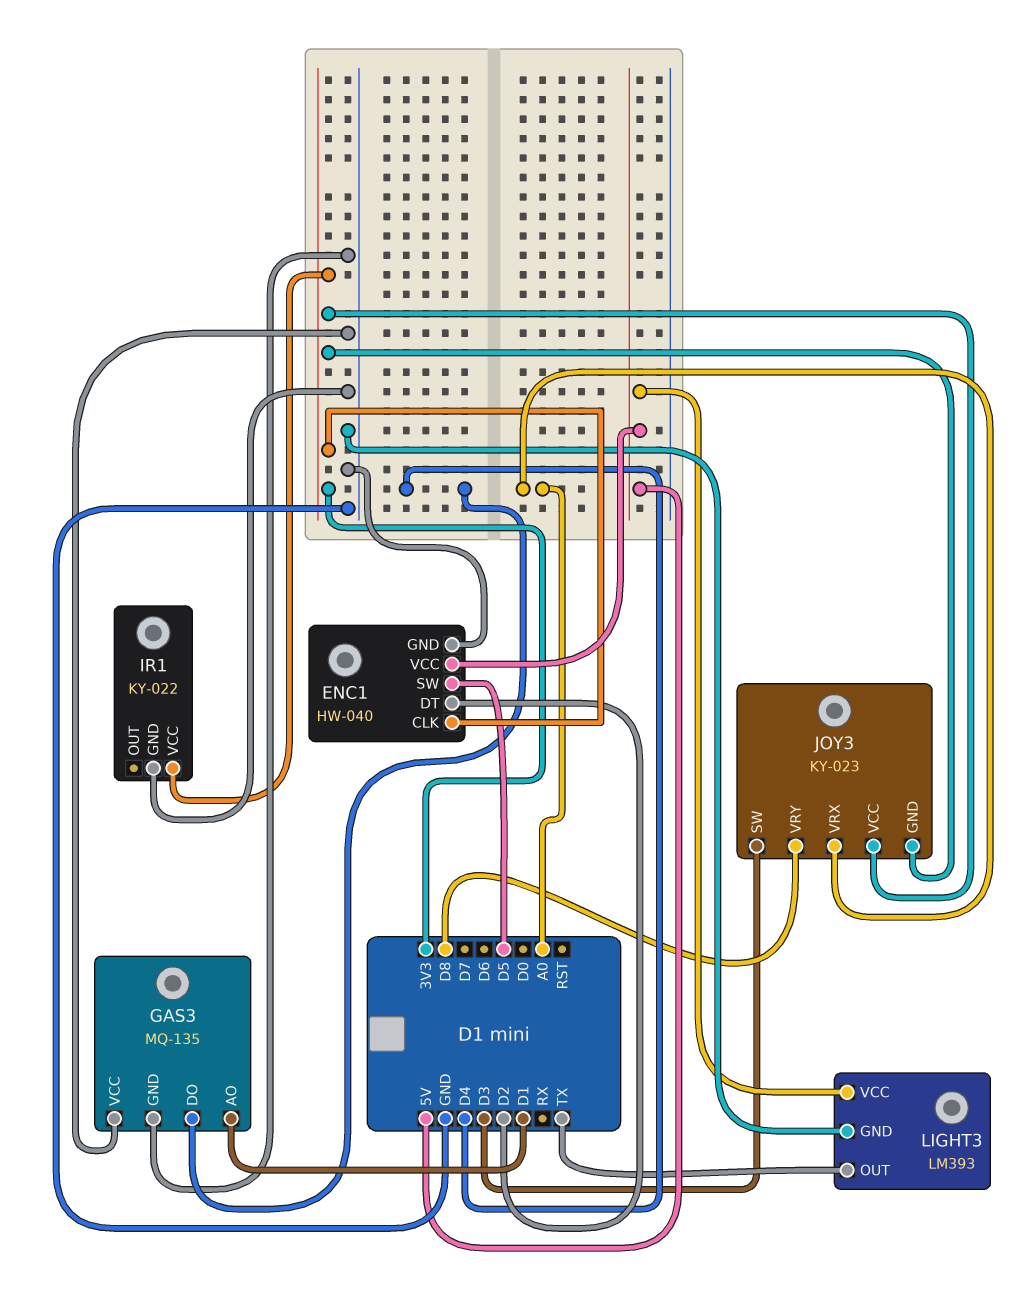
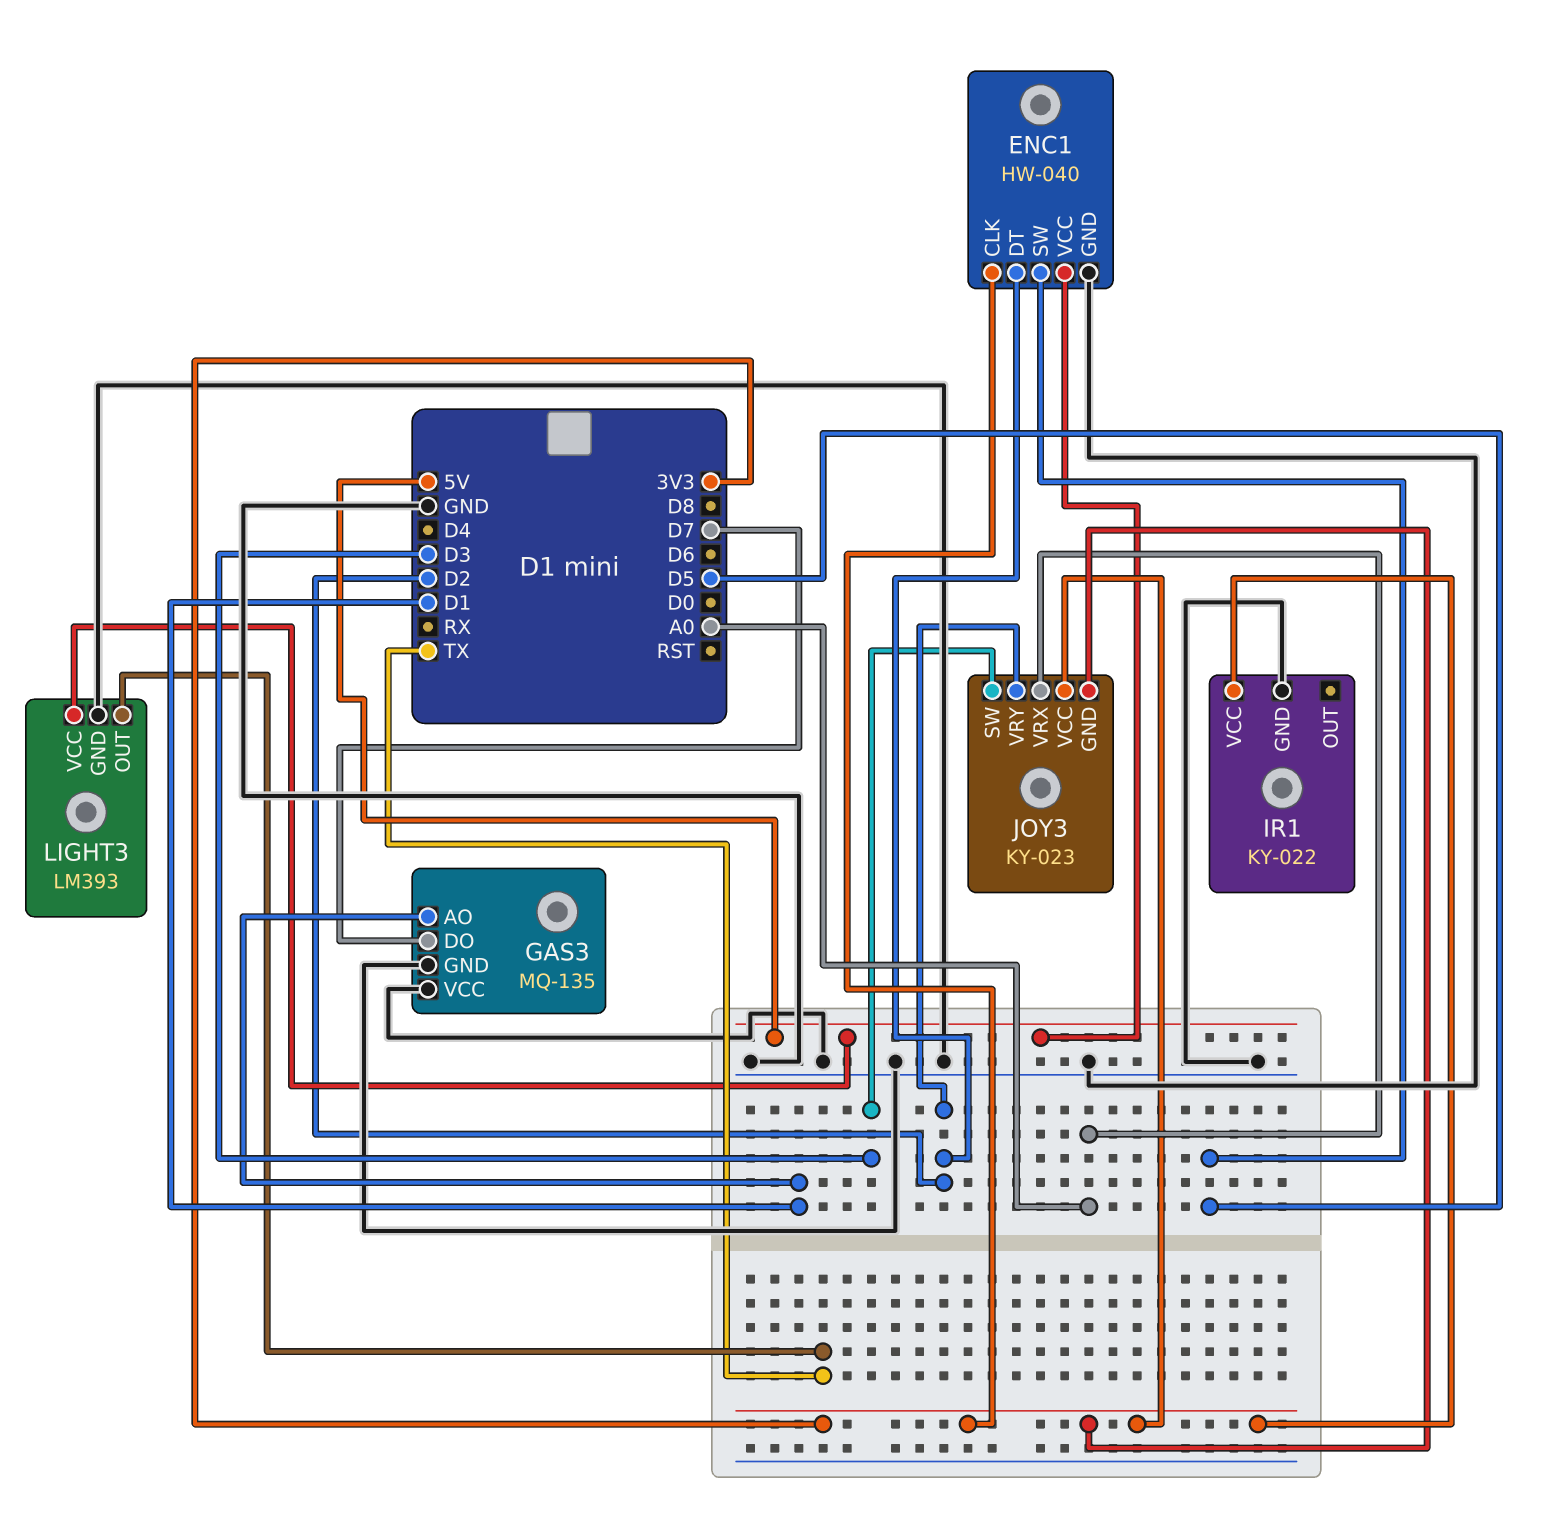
GAS3 pin DO: D4 -> D7
JOY3 pin VRY: D8 -> D2

